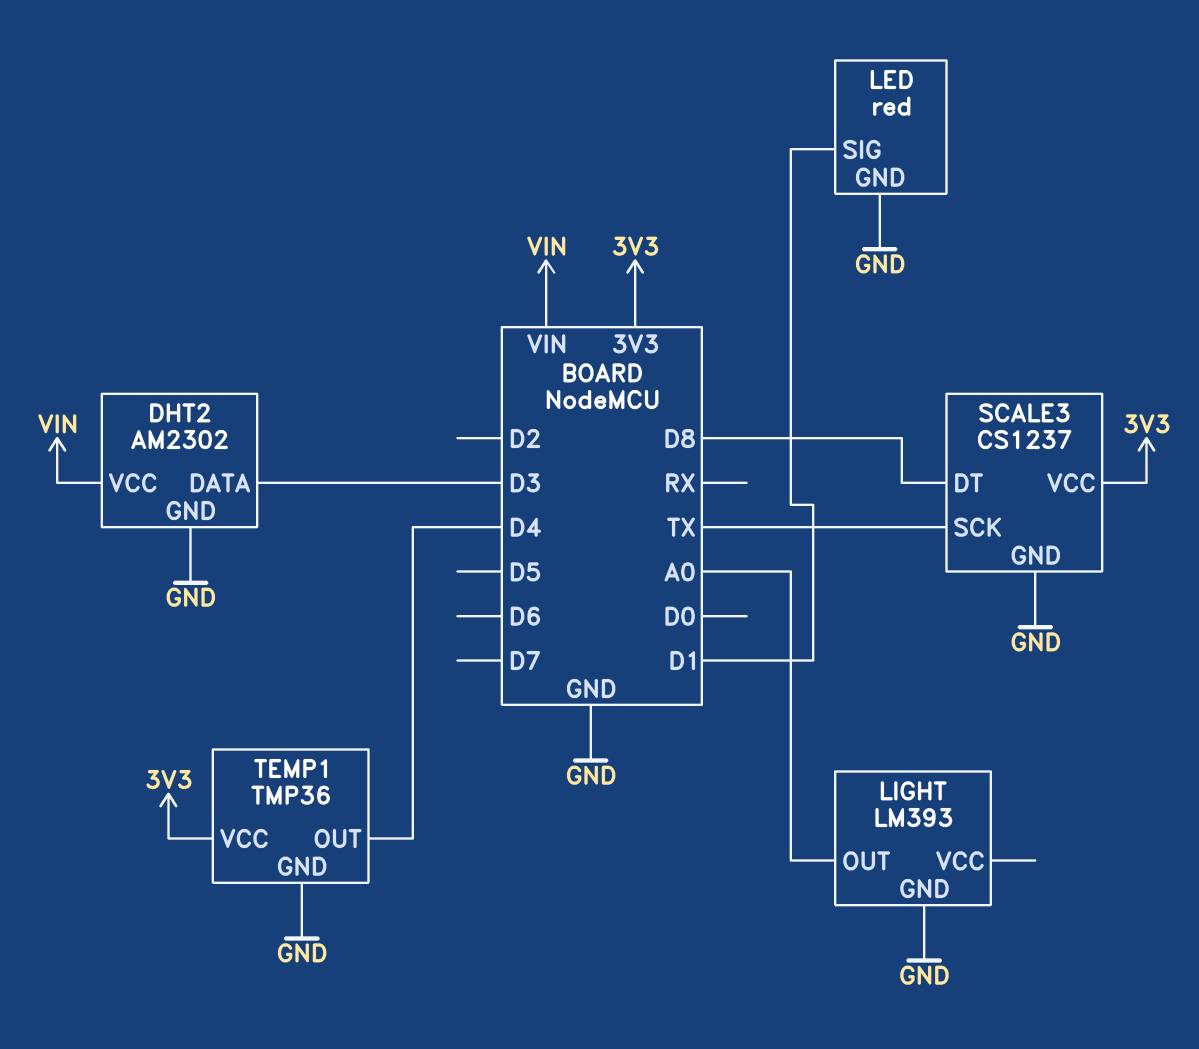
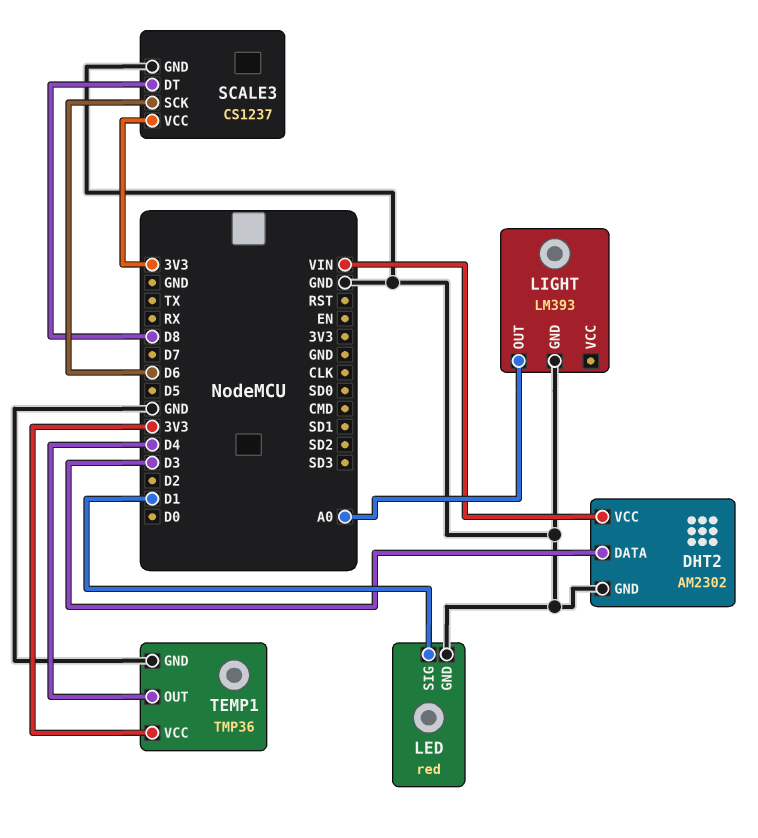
SCALE3 pin SCK: TX -> D6

